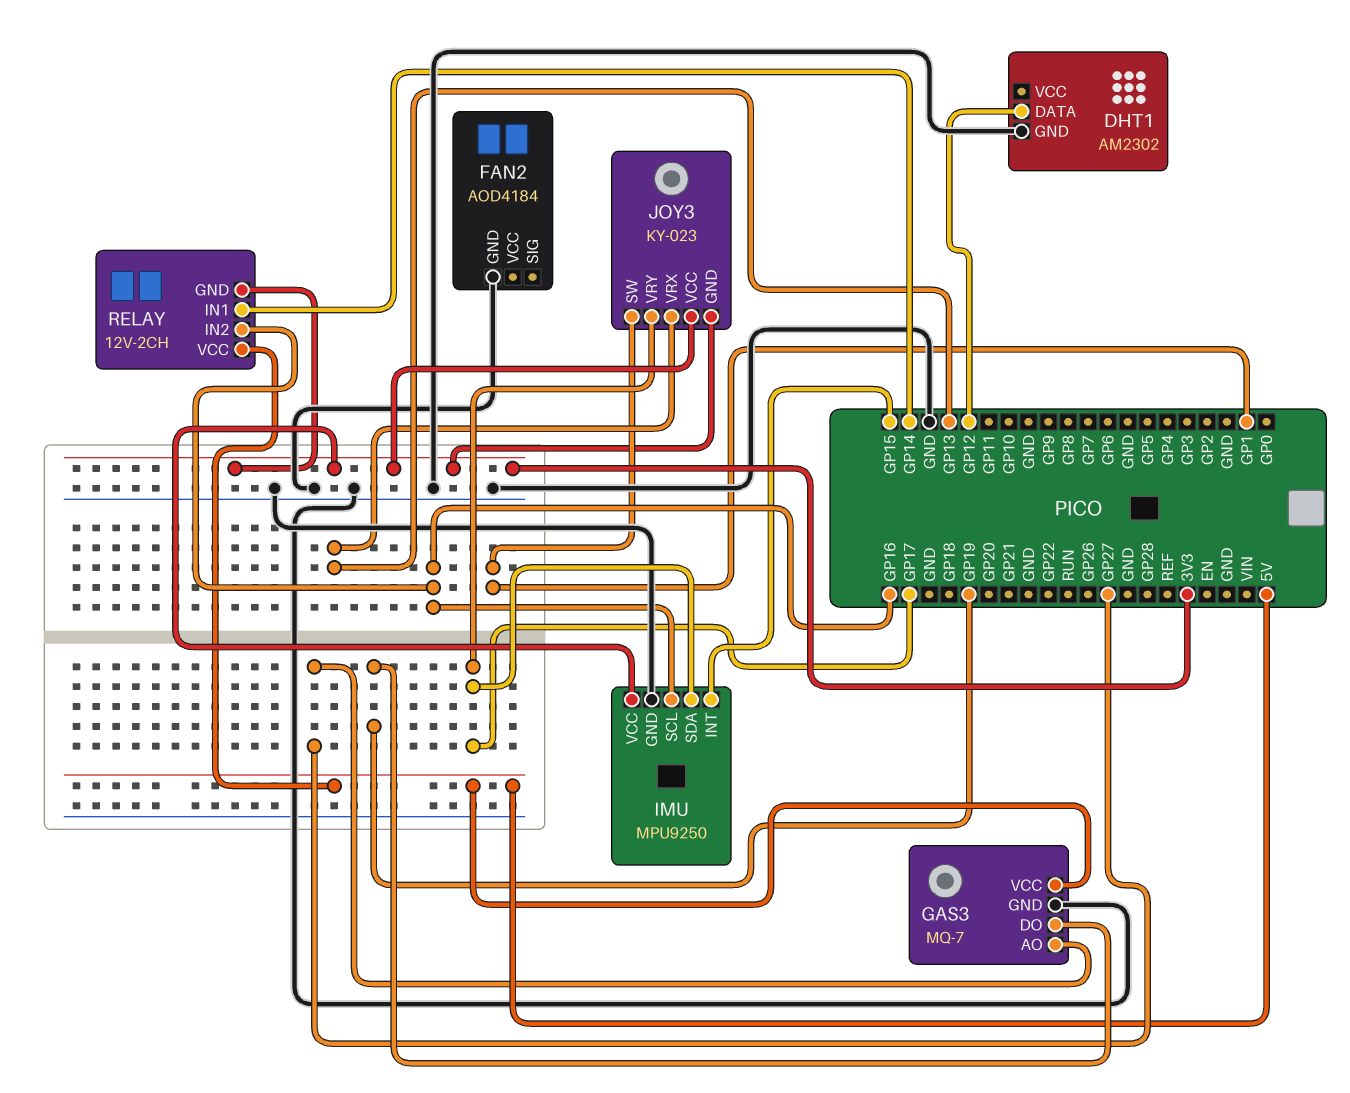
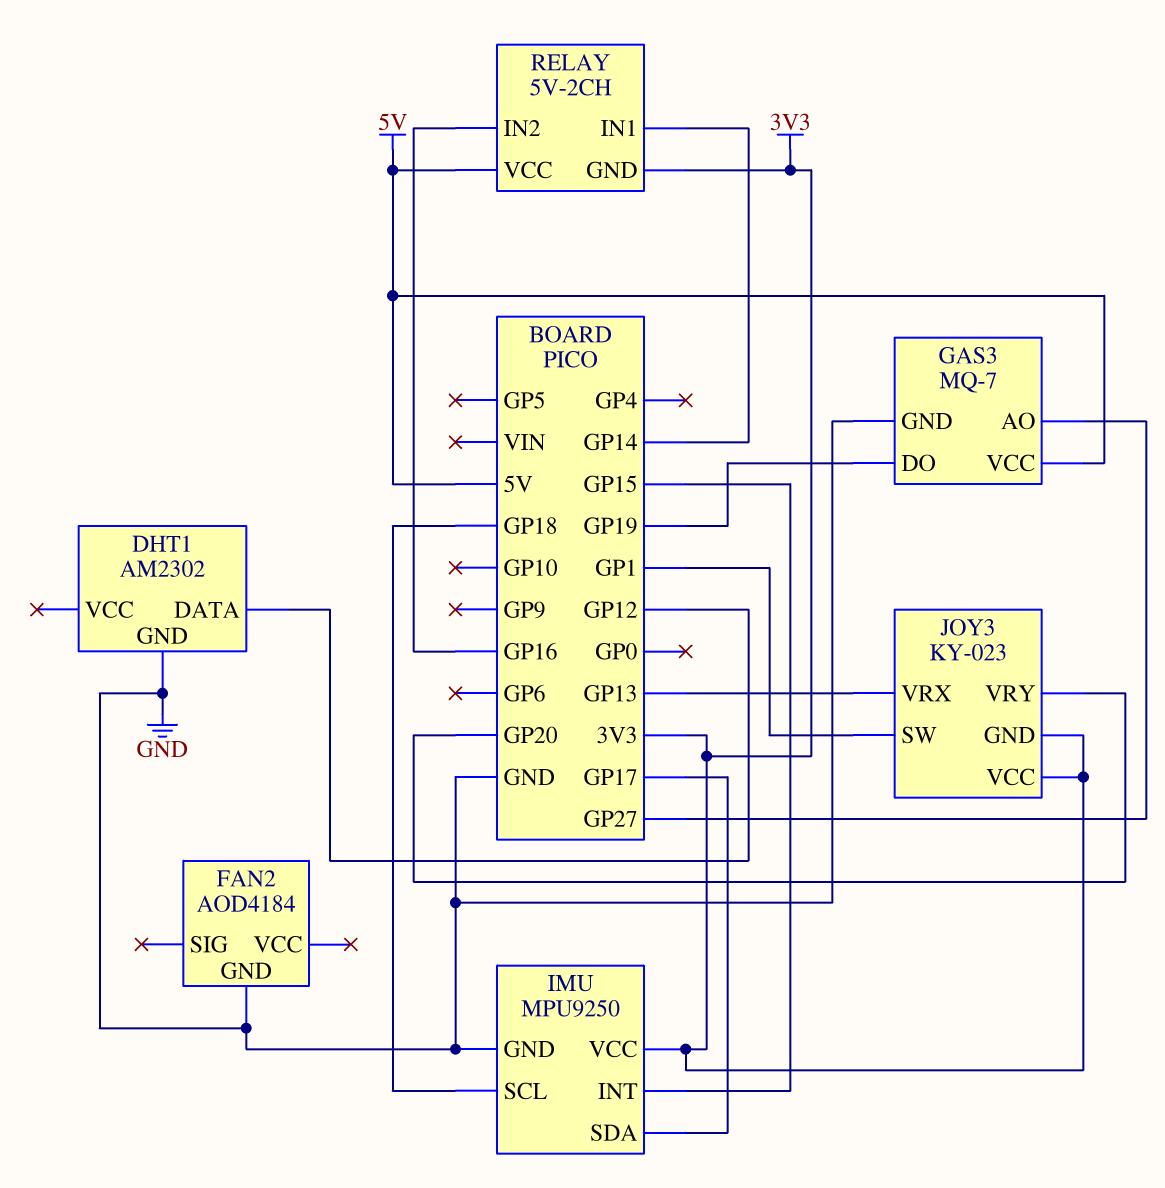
IMU pin SCL: GP16 -> GP18
JOY3 pin VRY: GP17 -> GP20
RELAY: 12V-2CH -> 5V-2CH

